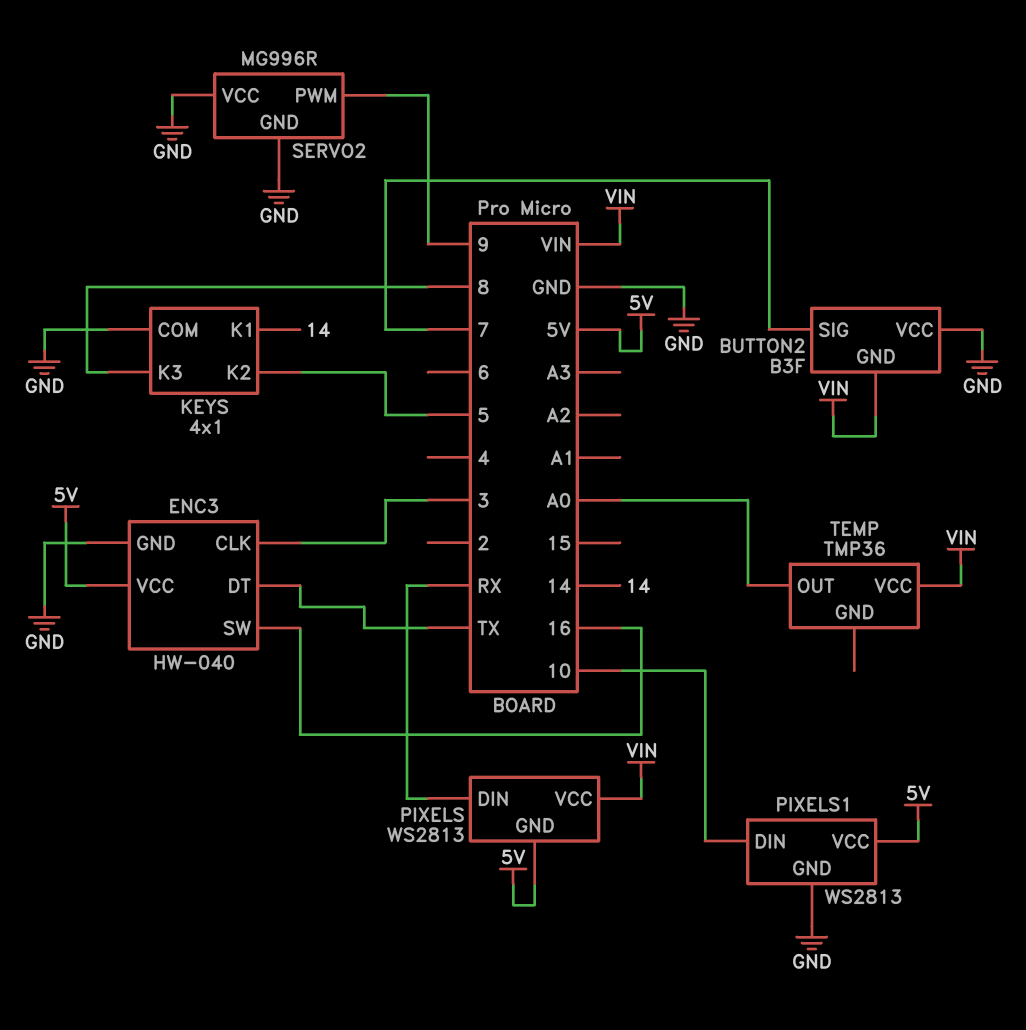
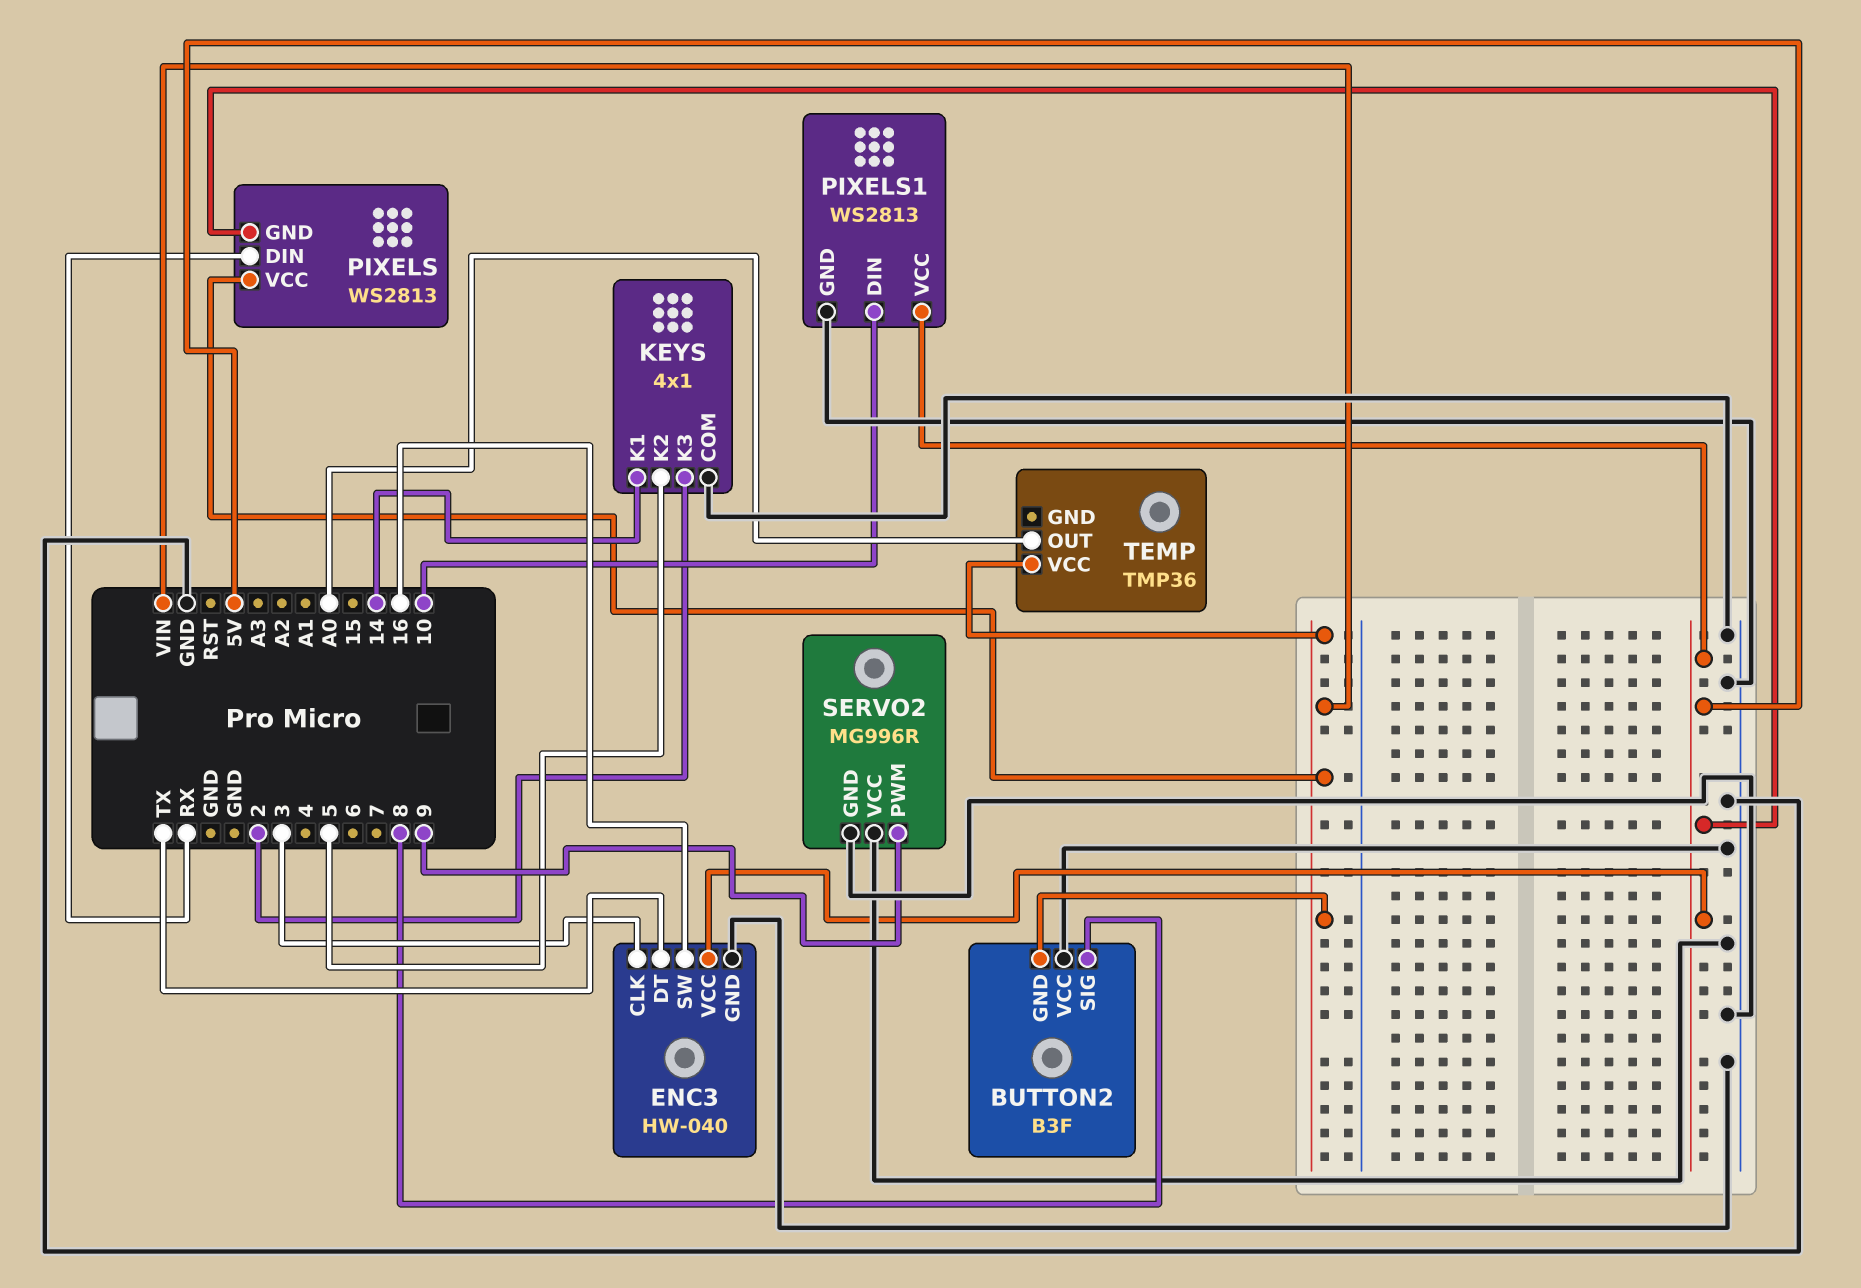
BUTTON2 pin SIG: 7 -> 8
KEYS pin K3: 8 -> 2

